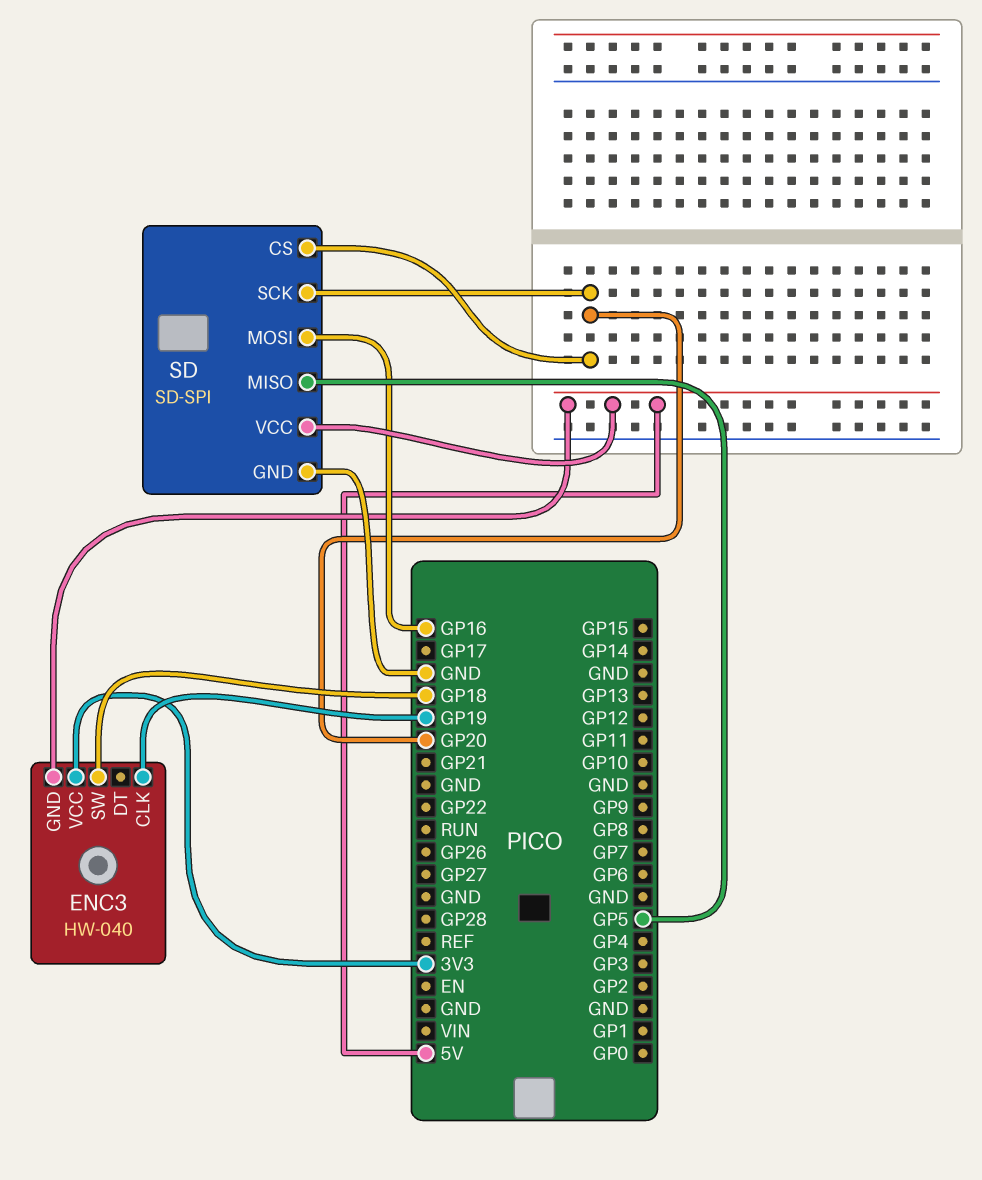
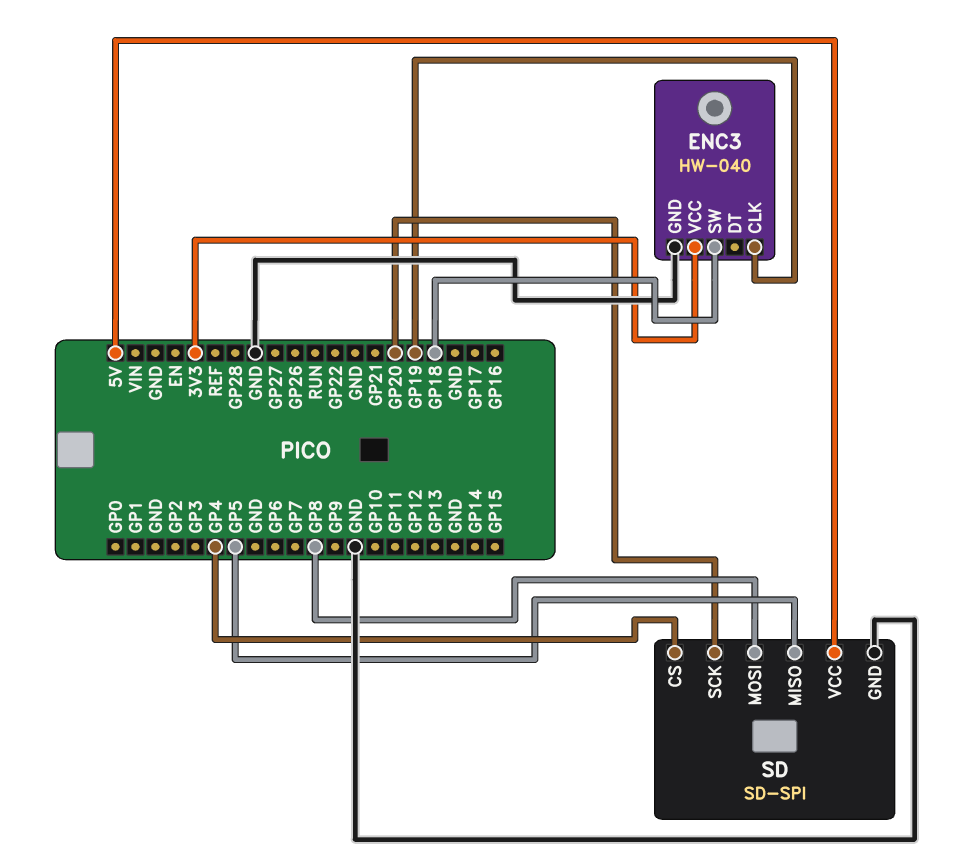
ENC3 pin GND: 5V -> GND
SD pin CS: GP20 -> GP4
SD pin MOSI: GP16 -> GP8

